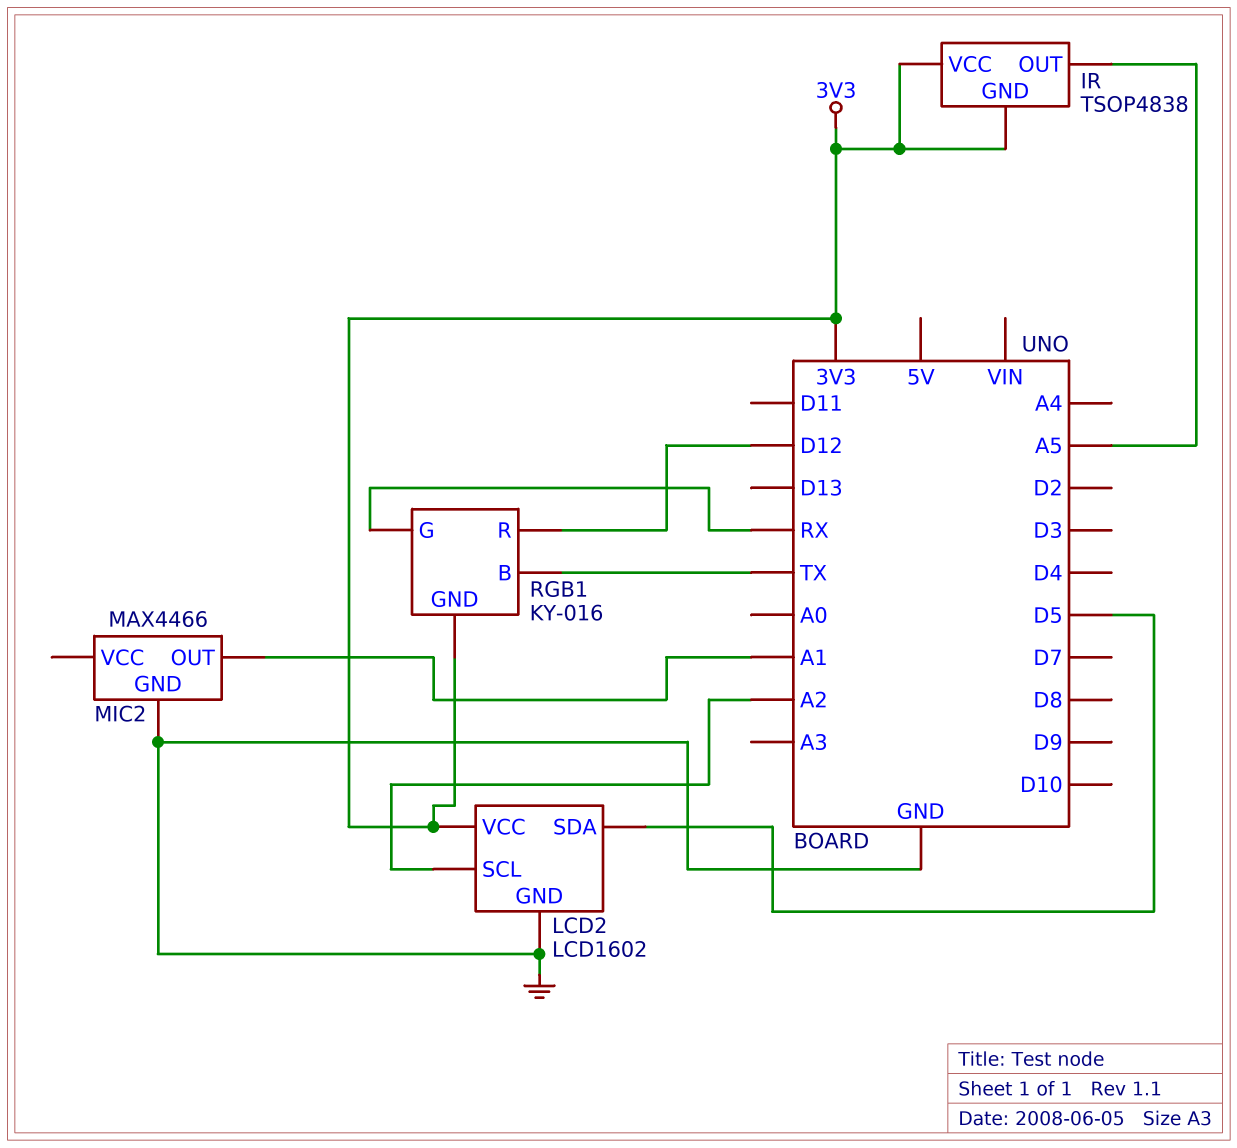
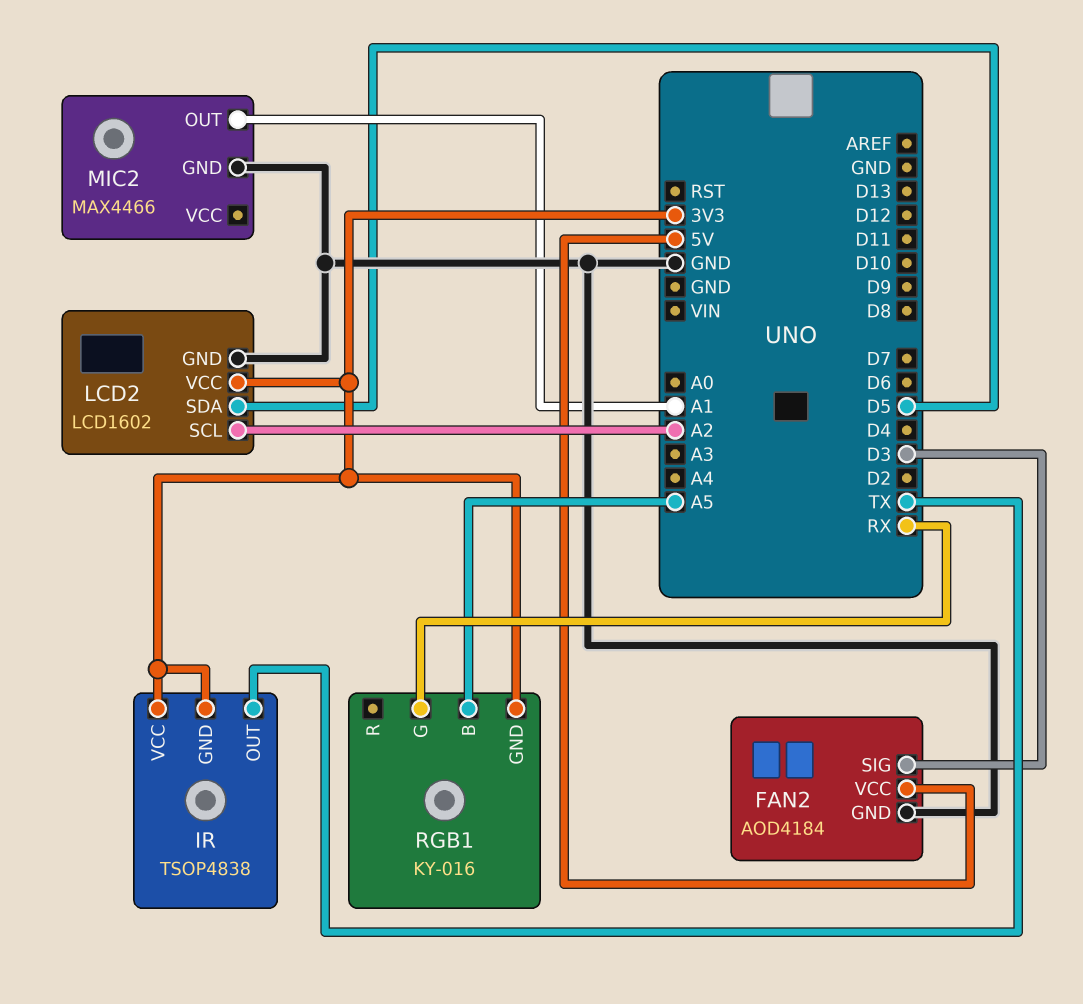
FAN2: none -> AOD4184
FAN2 pin GND: none -> GND
FAN2 pin SIG: none -> D3
FAN2 pin VCC: none -> 5V
IR pin OUT: A5 -> TX
RGB1 pin B: TX -> A5
RGB1 pin R: D12 -> none

